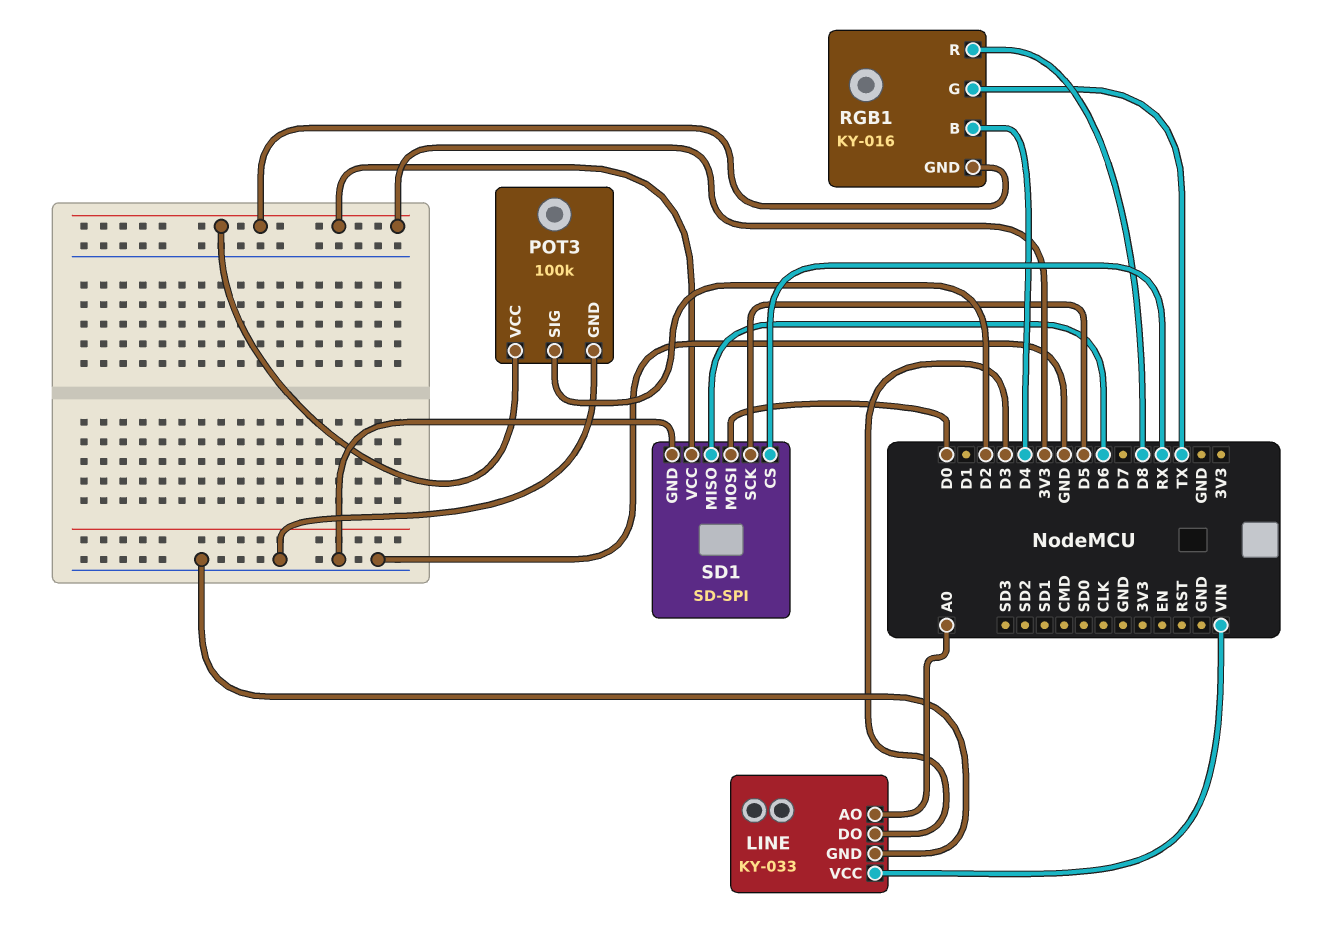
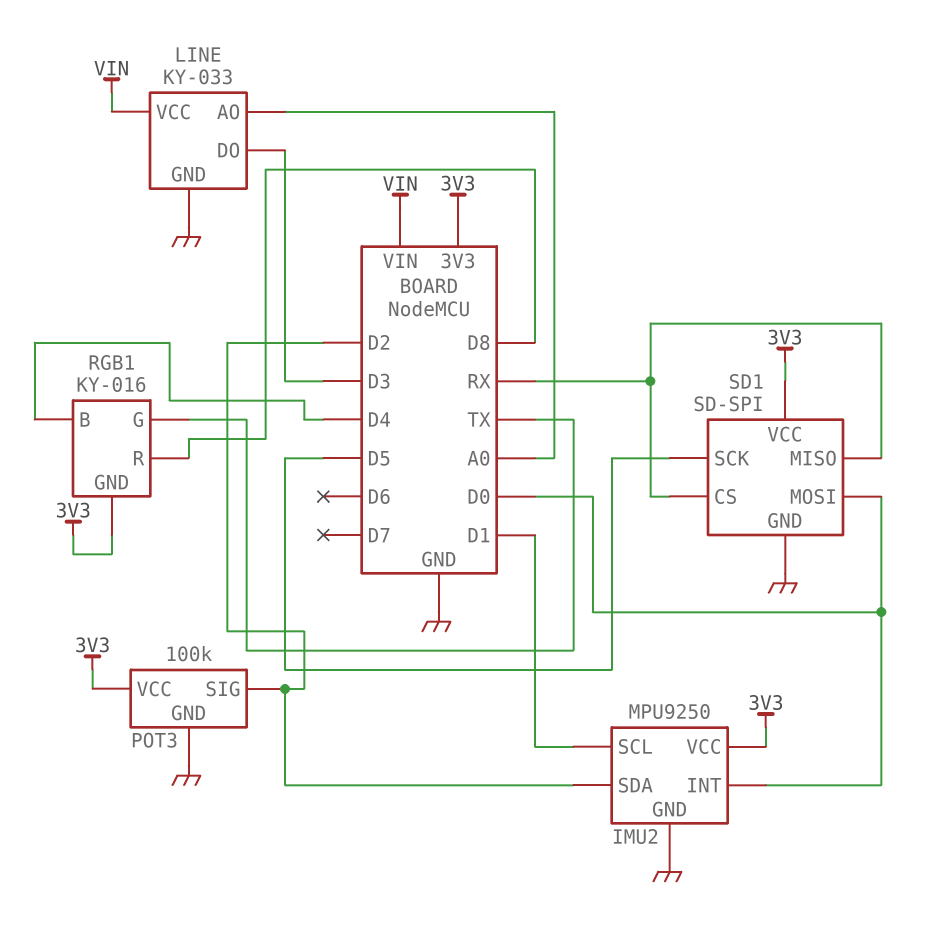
IMU2: none -> MPU9250
IMU2 pin GND: none -> GND
IMU2 pin INT: none -> D0
IMU2 pin SCL: none -> D1
IMU2 pin SDA: none -> D2
IMU2 pin VCC: none -> 3V3
SD1 pin MISO: D6 -> RX

